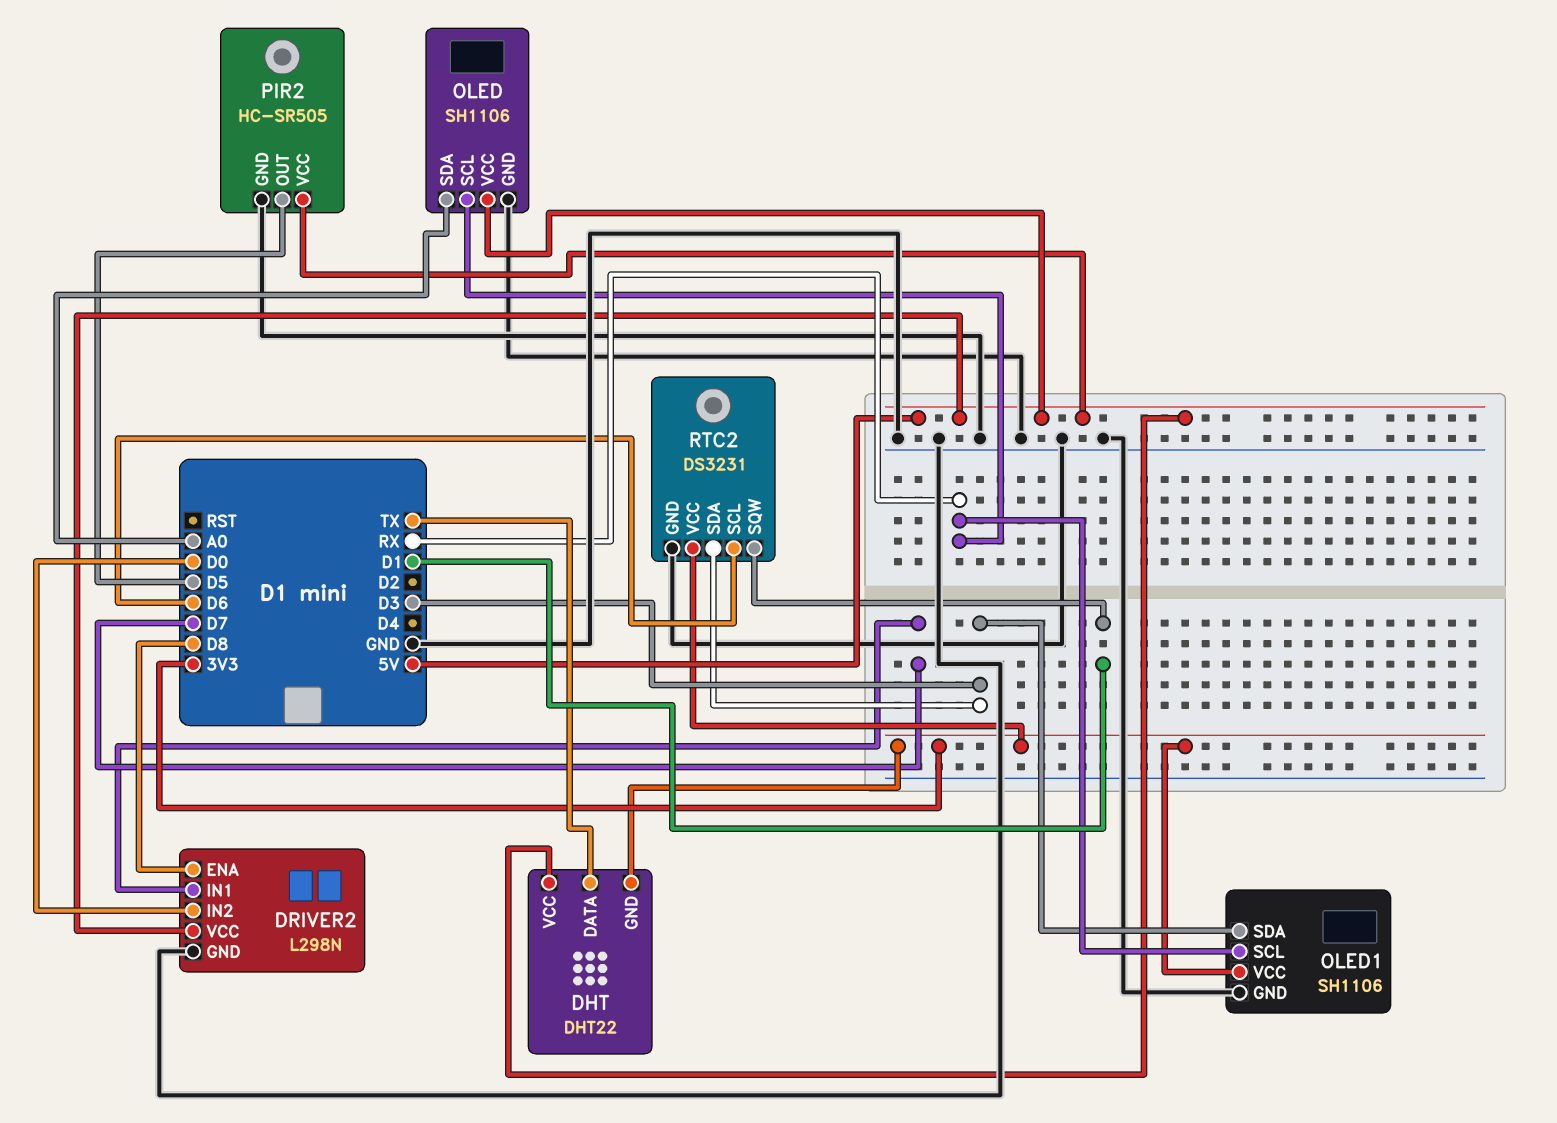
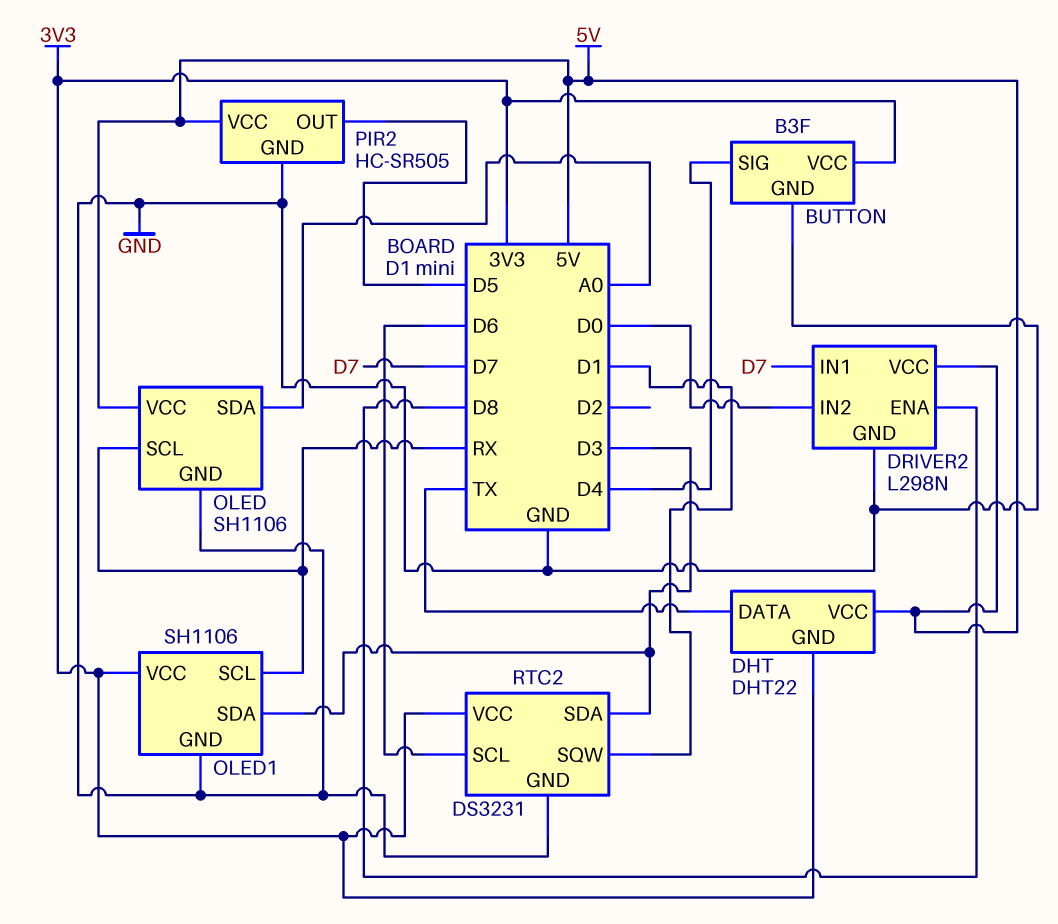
BUTTON: none -> B3F
BUTTON pin GND: none -> GND
BUTTON pin SIG: none -> D4
BUTTON pin VCC: none -> 3V3

